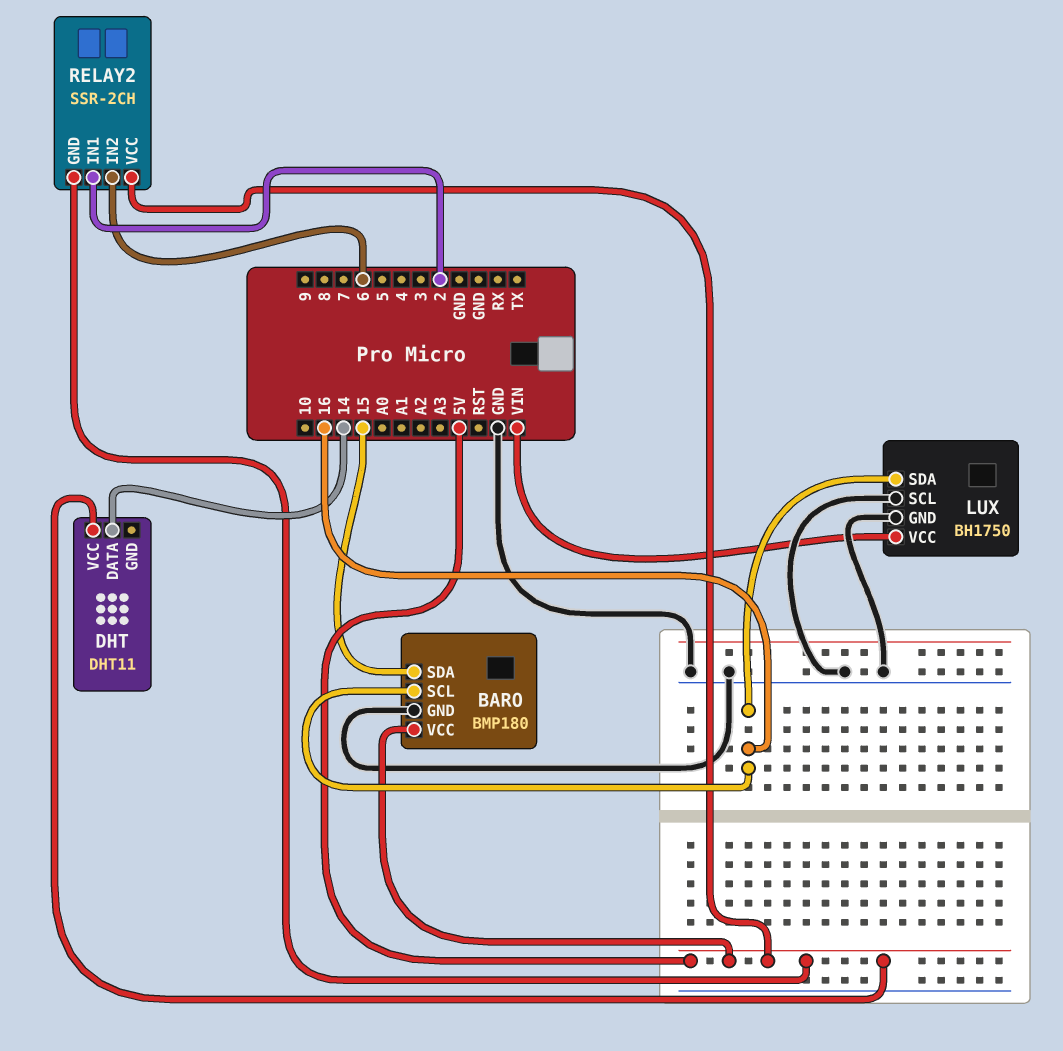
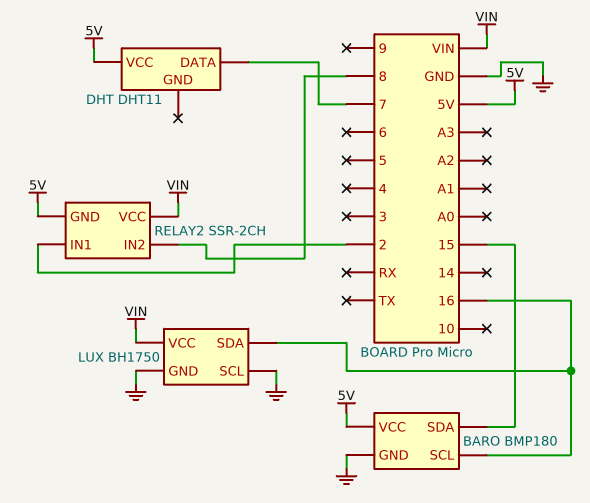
DHT pin DATA: 14 -> 7
RELAY2 pin IN2: 6 -> 8
RELAY2 pin VCC: 5V -> VIN

